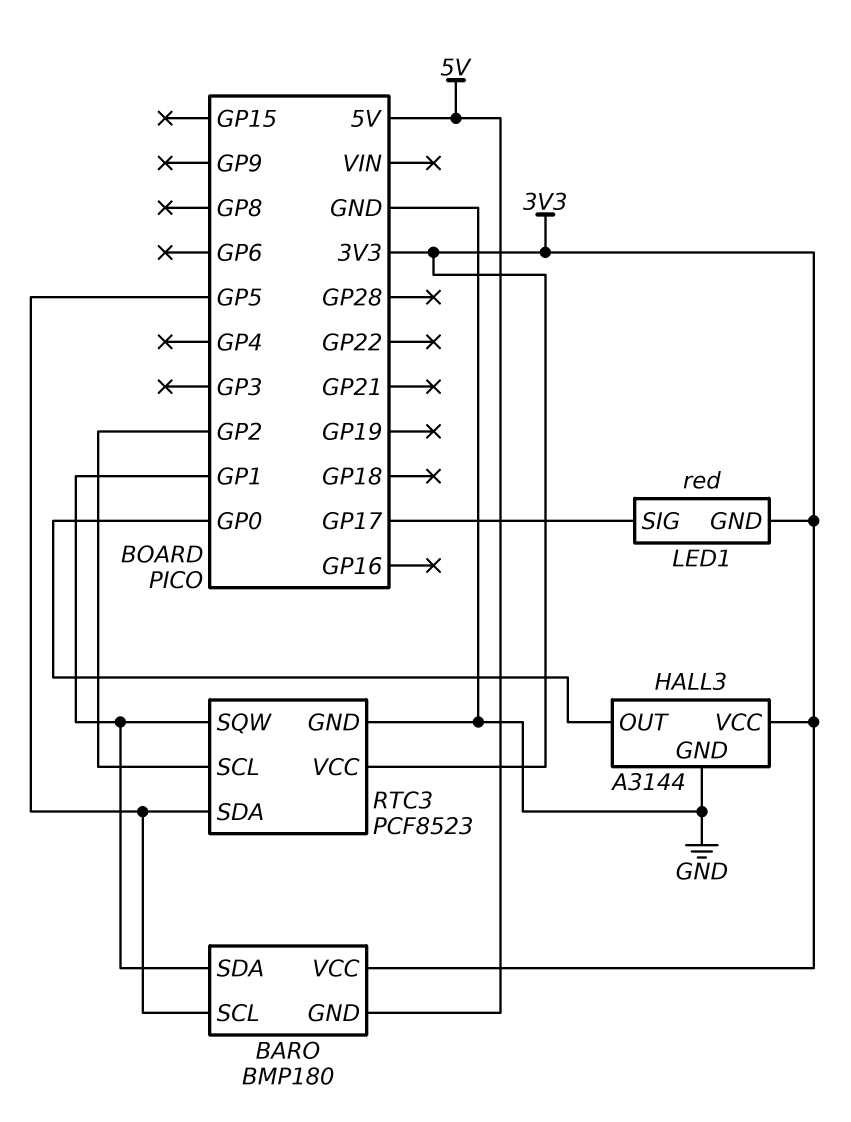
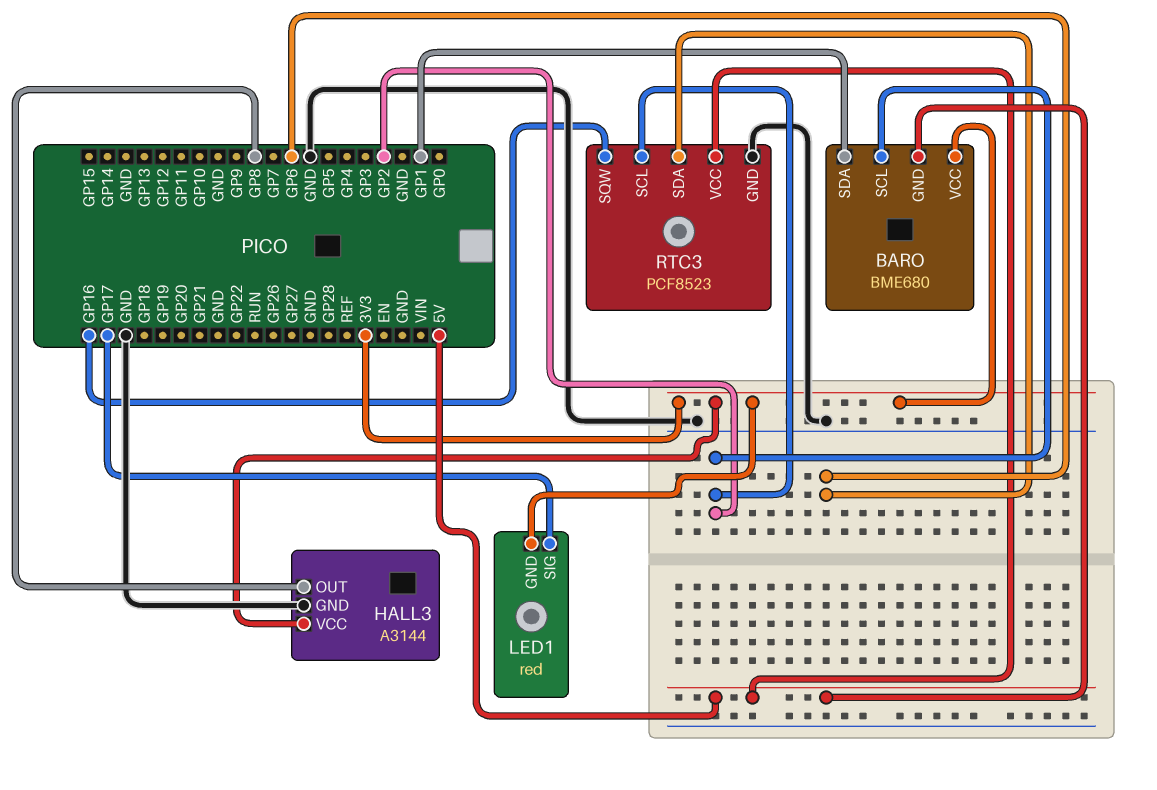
BARO: BMP180 -> BME680
BARO pin SCL: GP5 -> GP2
HALL3 pin OUT: GP0 -> GP8
RTC3 pin SDA: GP5 -> GP6
RTC3 pin SQW: GP1 -> GP16
RTC3 pin VCC: 3V3 -> 5V

